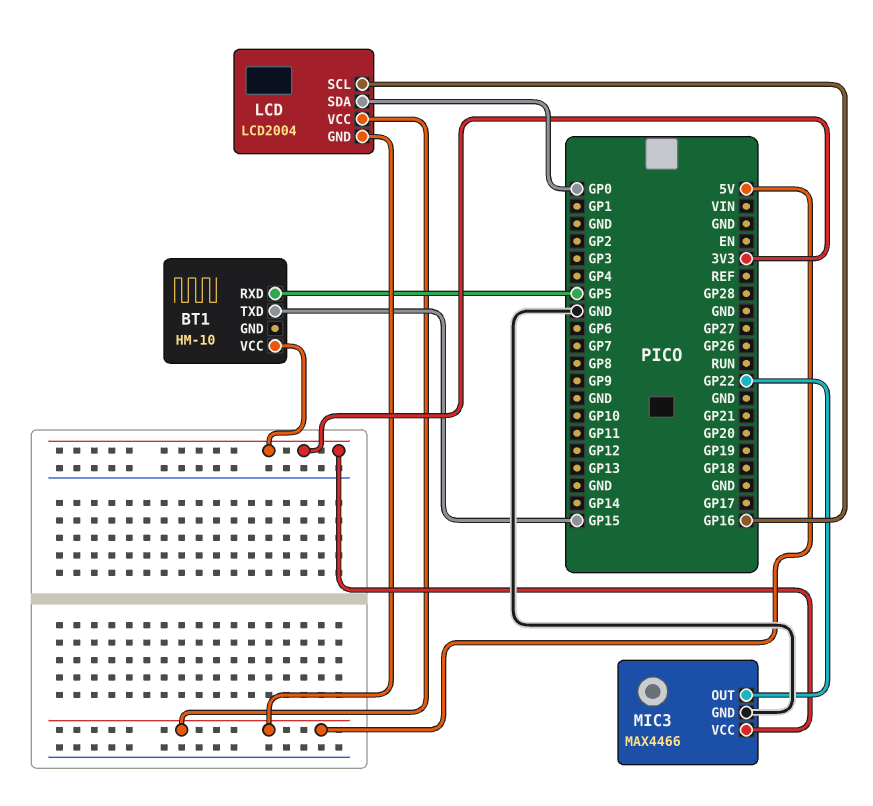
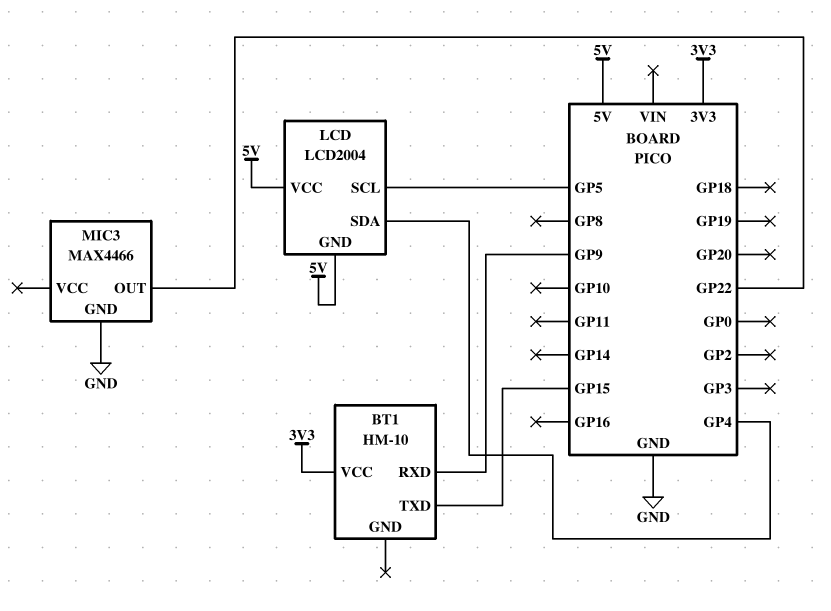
BT1 pin RXD: GP5 -> GP9
LCD pin SCL: GP16 -> GP5
LCD pin SDA: GP0 -> GP4
MIC3 pin VCC: 3V3 -> none

